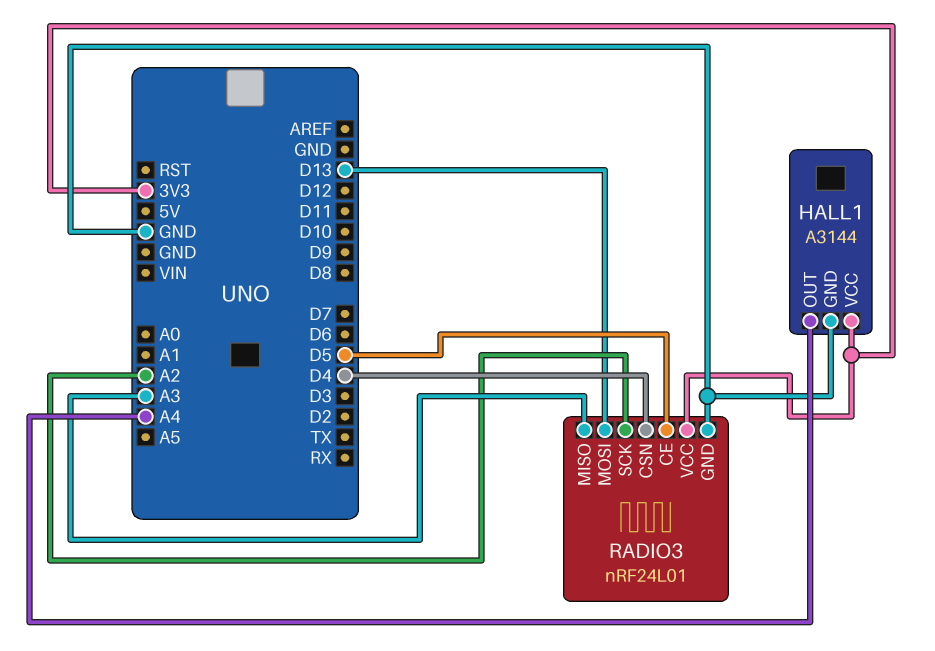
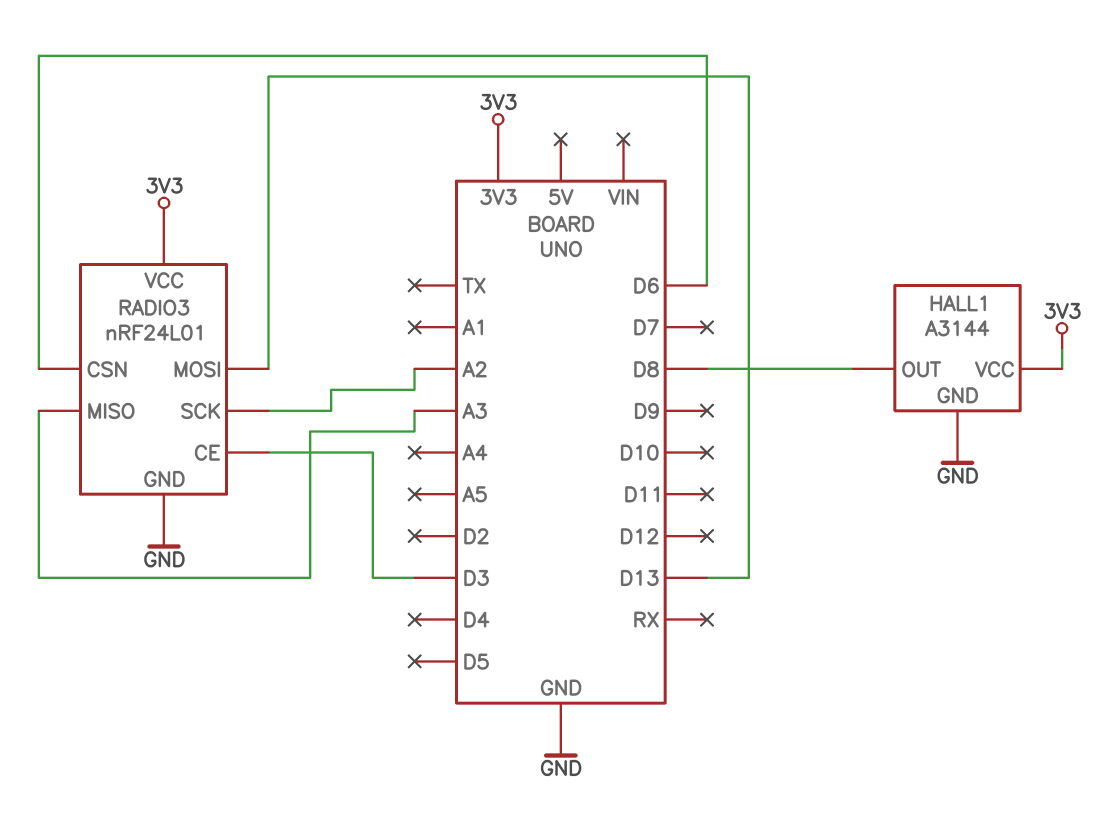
HALL1 pin OUT: A4 -> D8
RADIO3 pin CE: D5 -> D3
RADIO3 pin CSN: D4 -> D6

